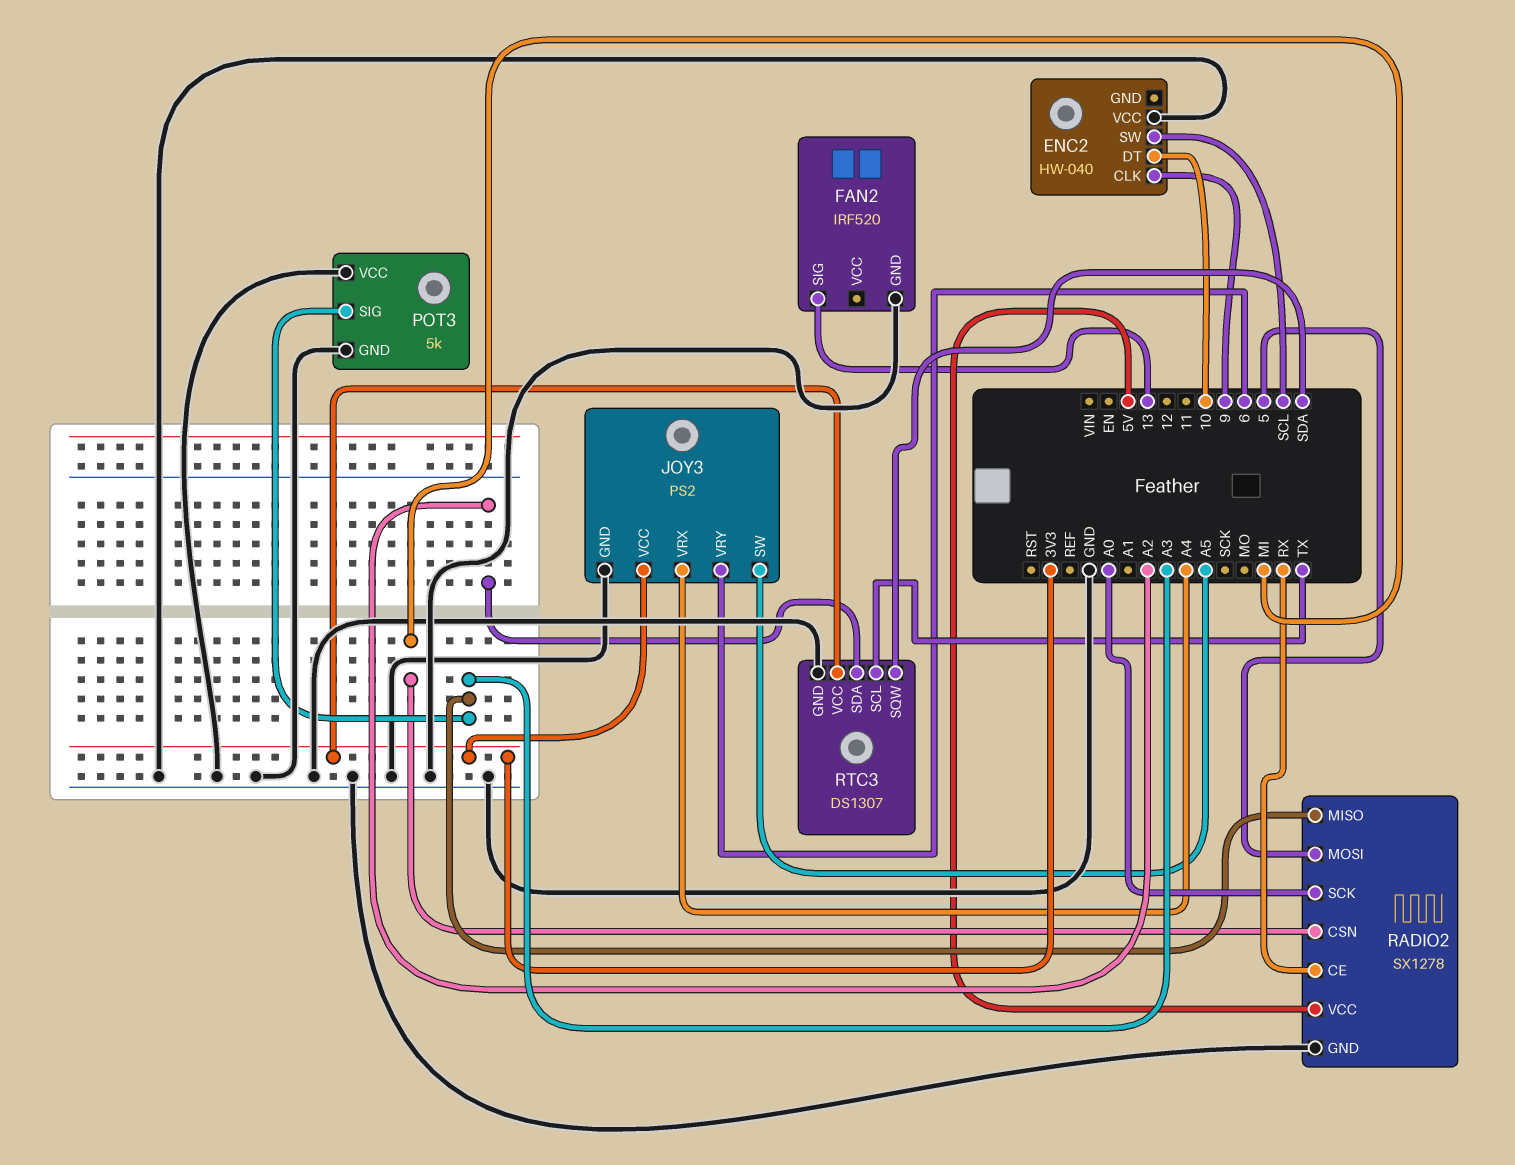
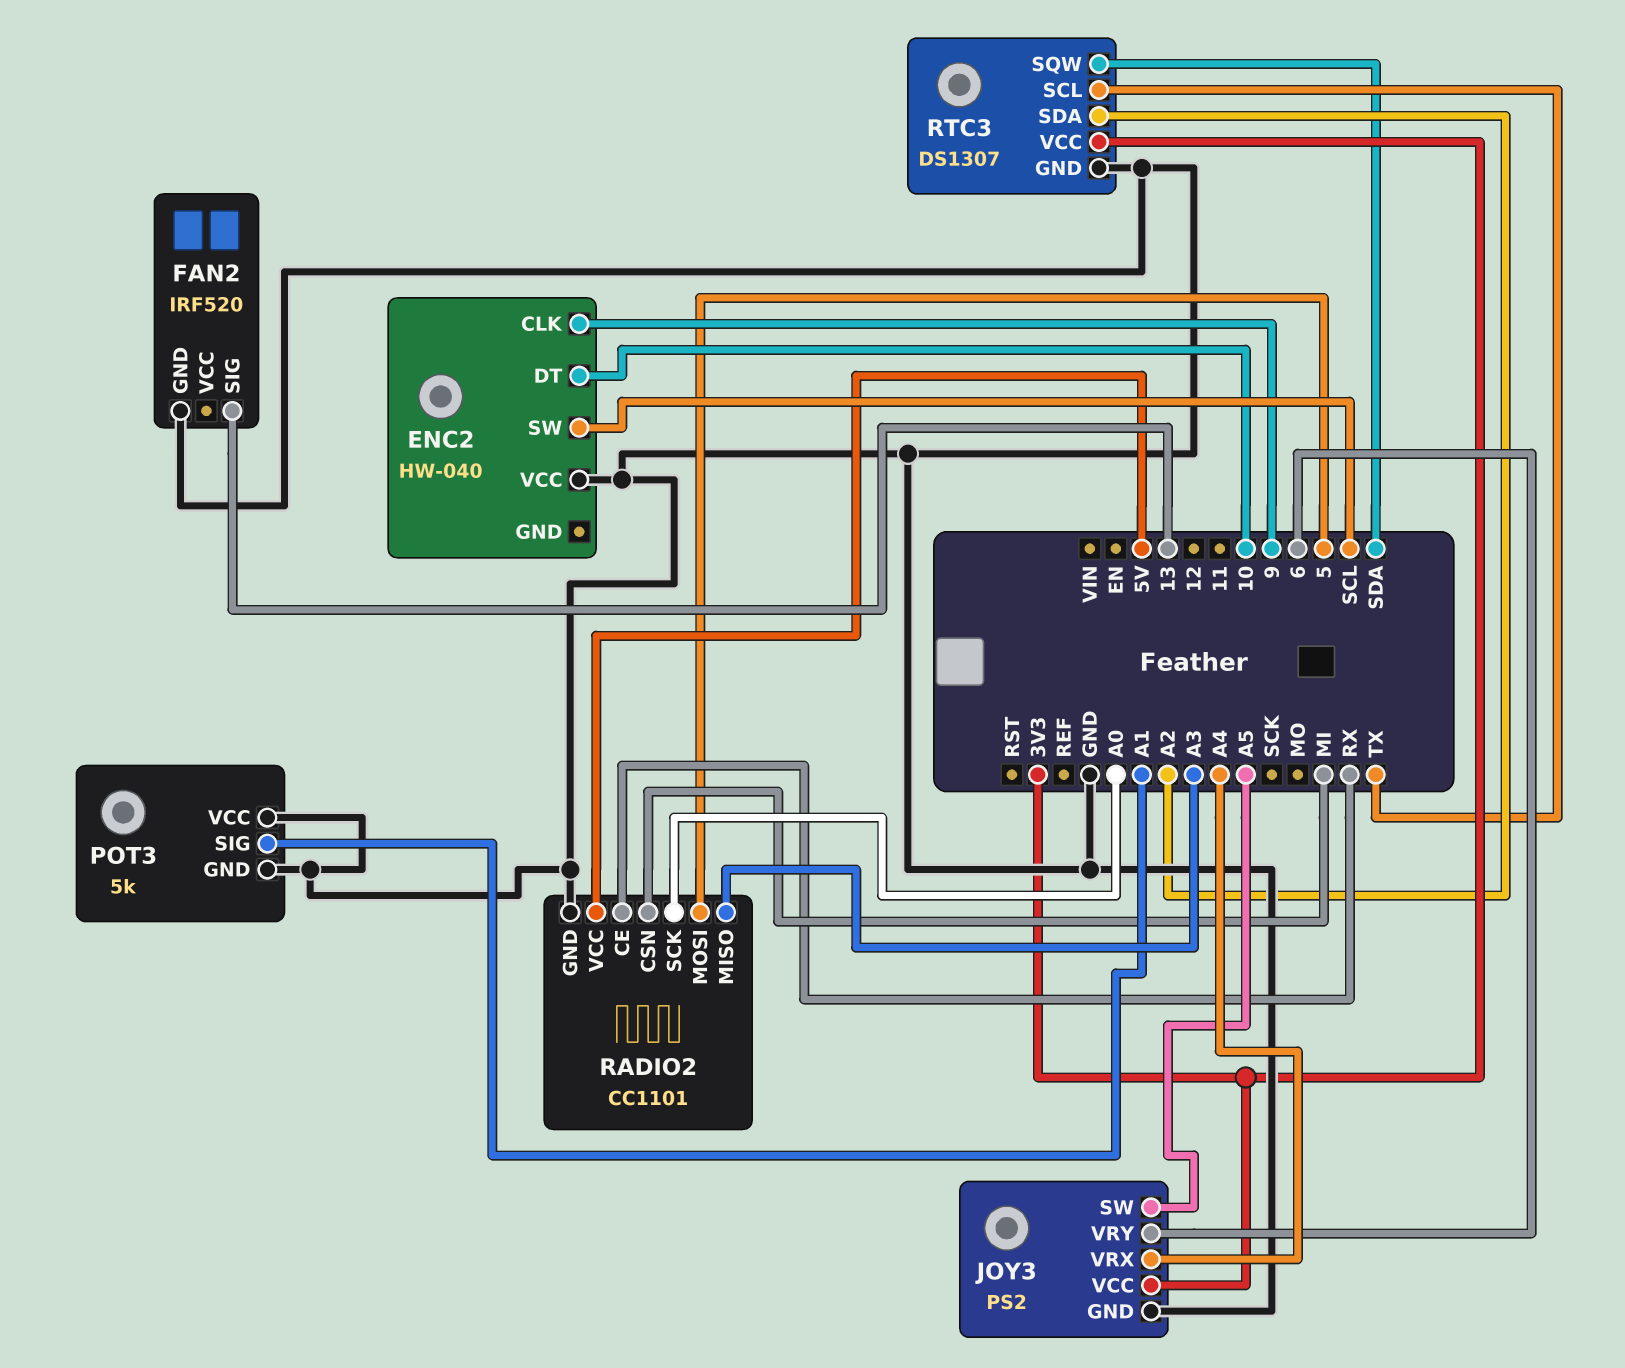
POT3 pin SIG: A3 -> A1
RADIO2: SX1278 -> CC1101

